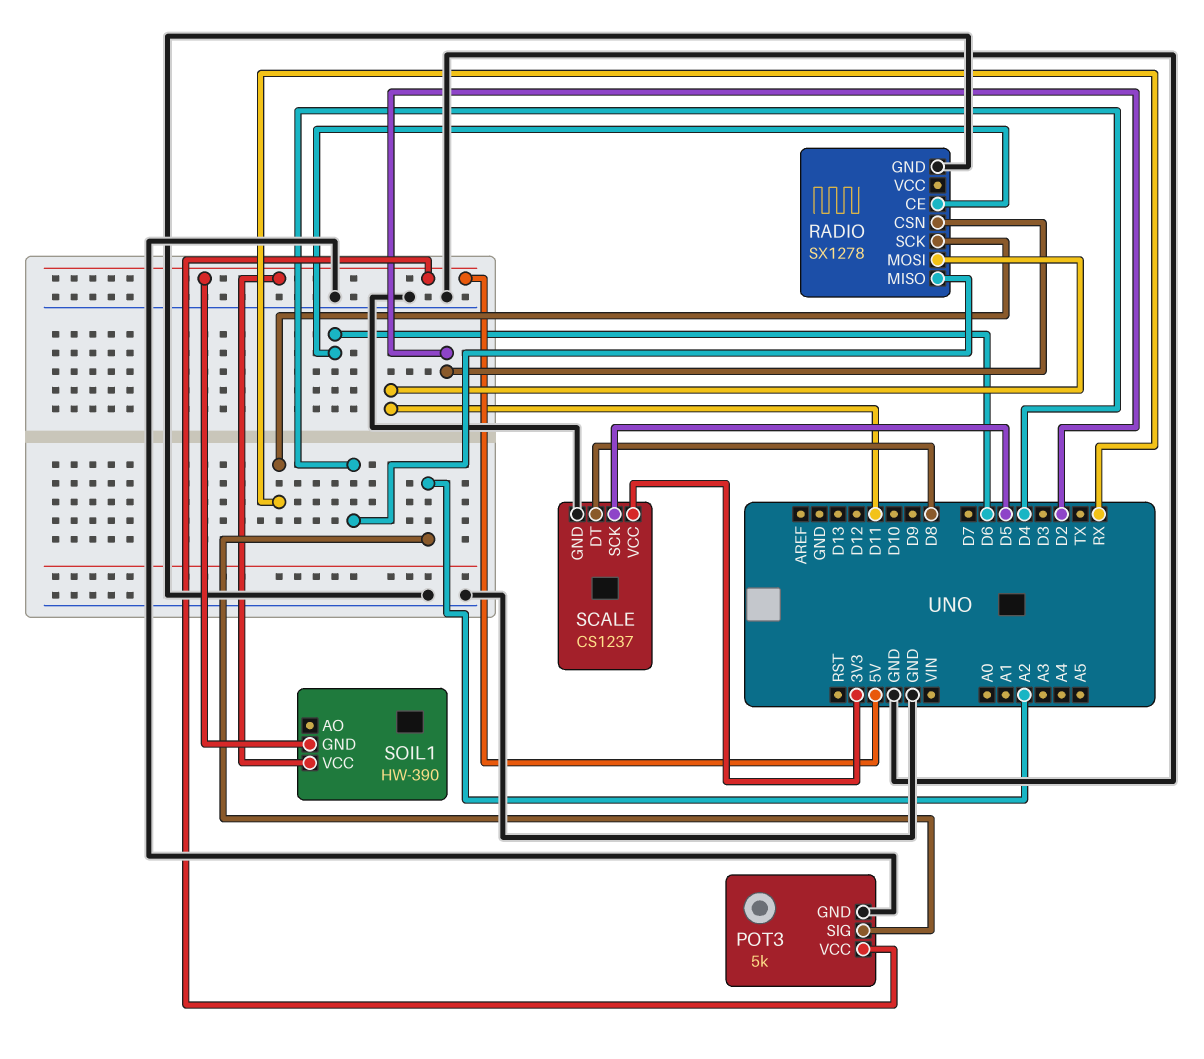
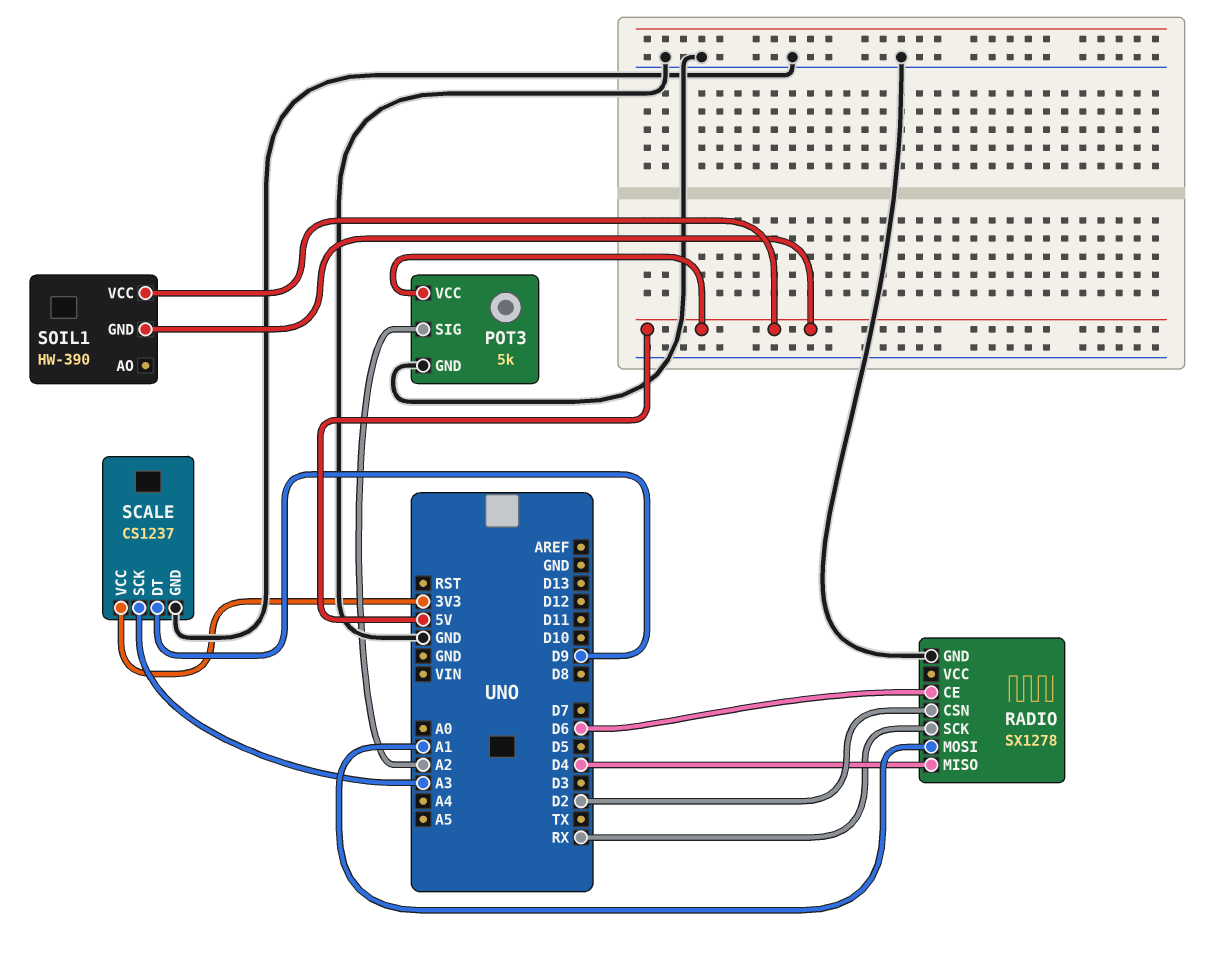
RADIO pin MOSI: D11 -> A1
SCALE pin DT: D8 -> D9
SCALE pin SCK: D5 -> A3

